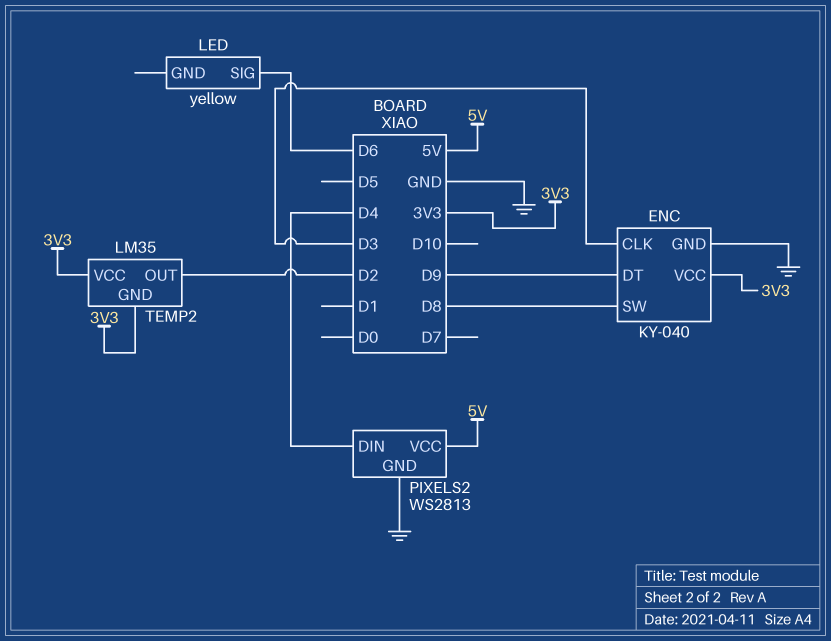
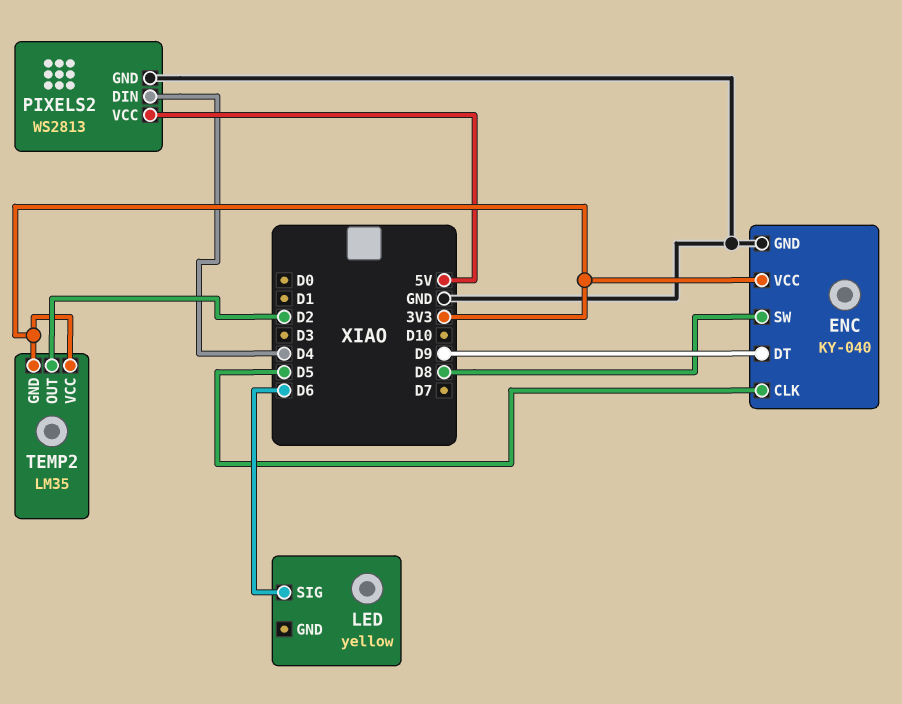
ENC pin CLK: D3 -> D5

